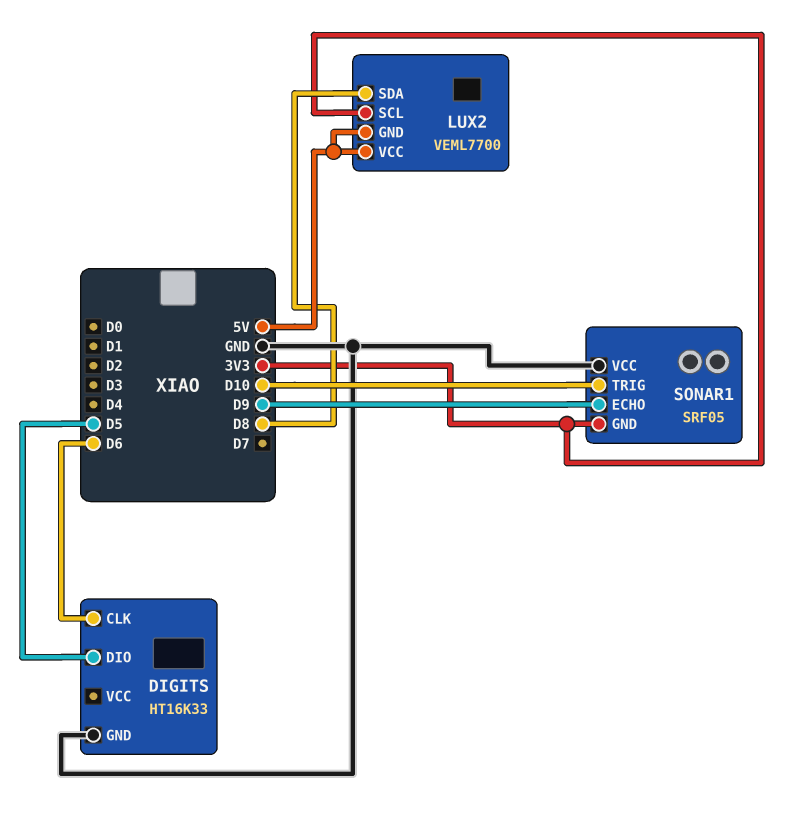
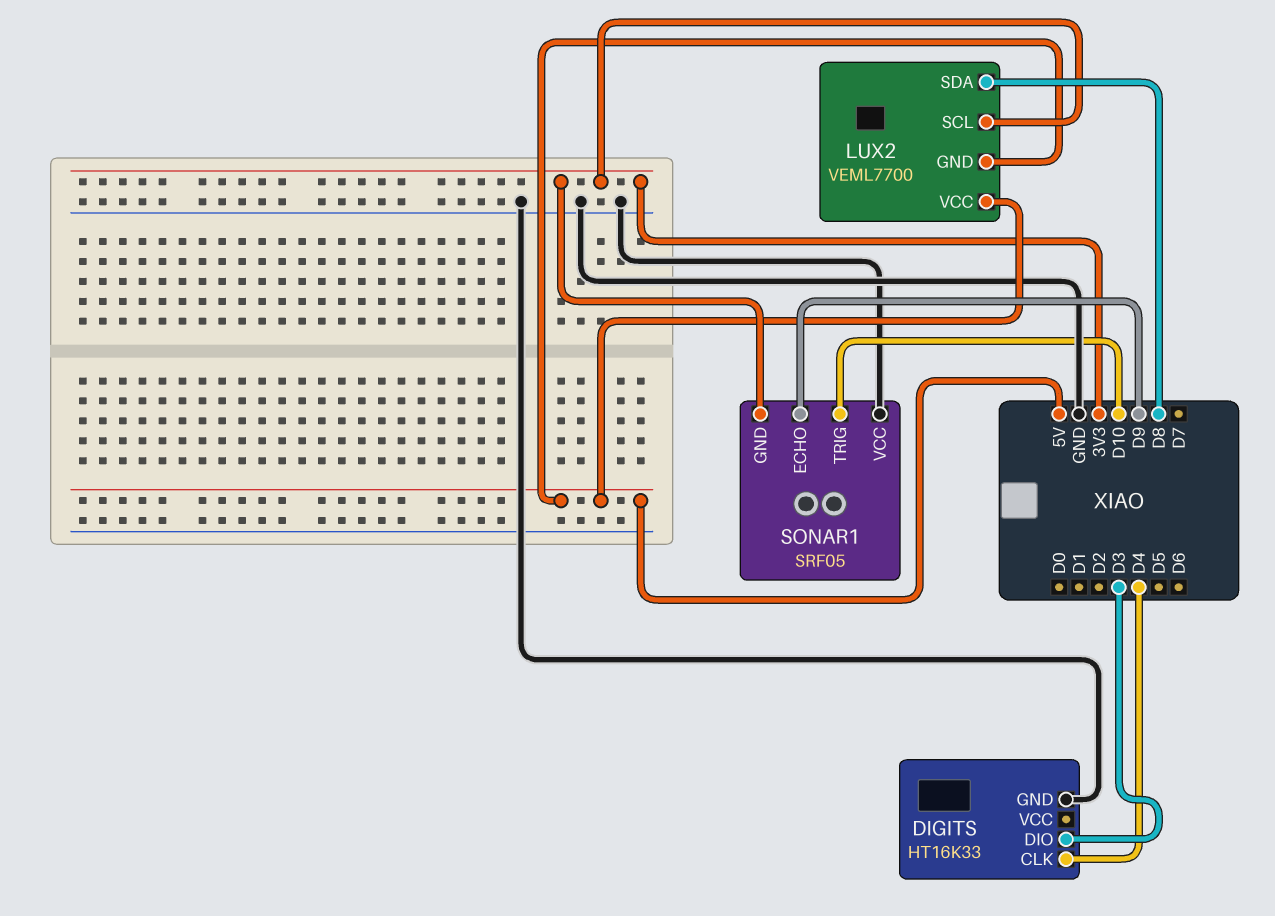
DIGITS pin CLK: D6 -> D4
DIGITS pin DIO: D5 -> D3

